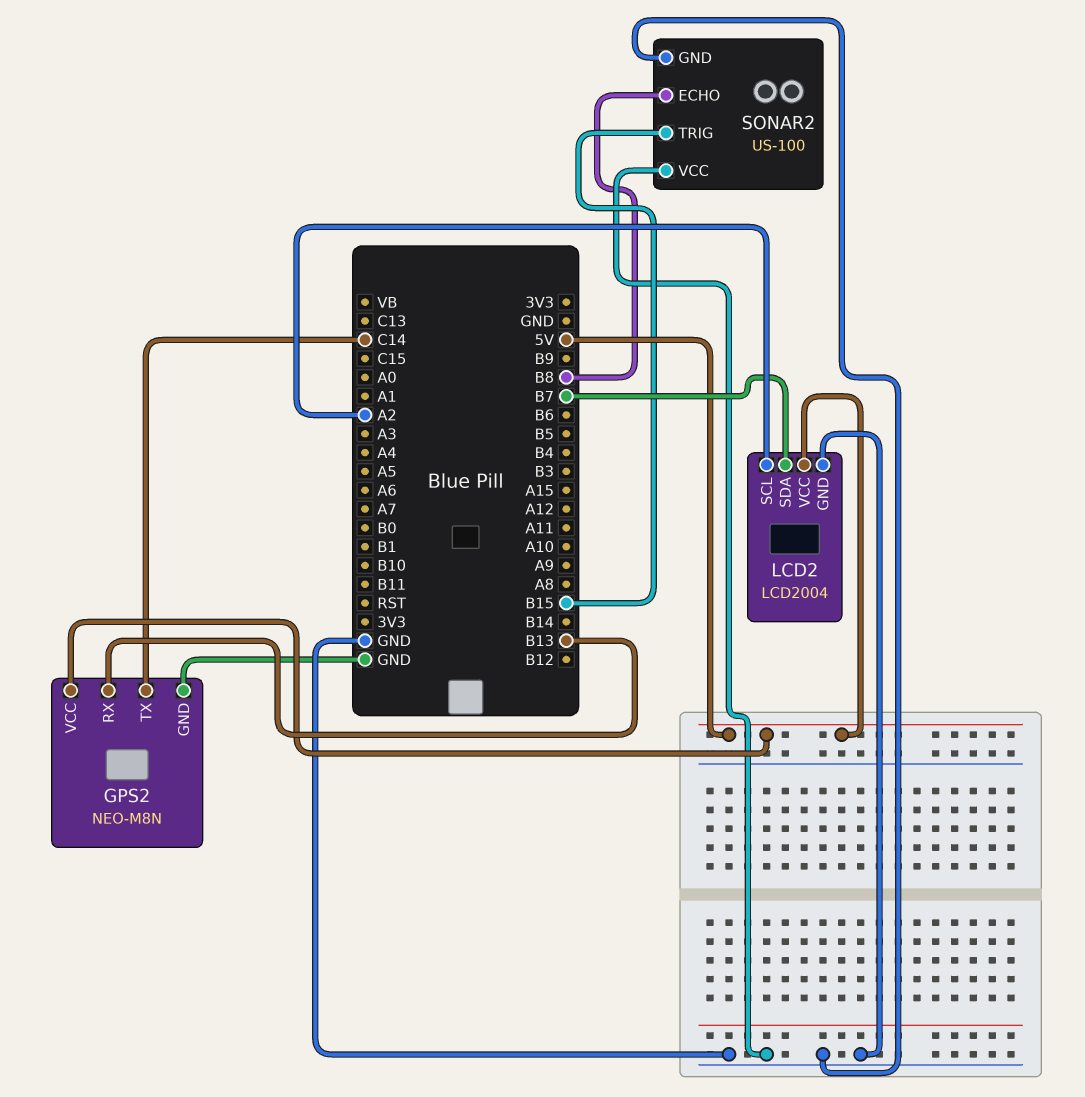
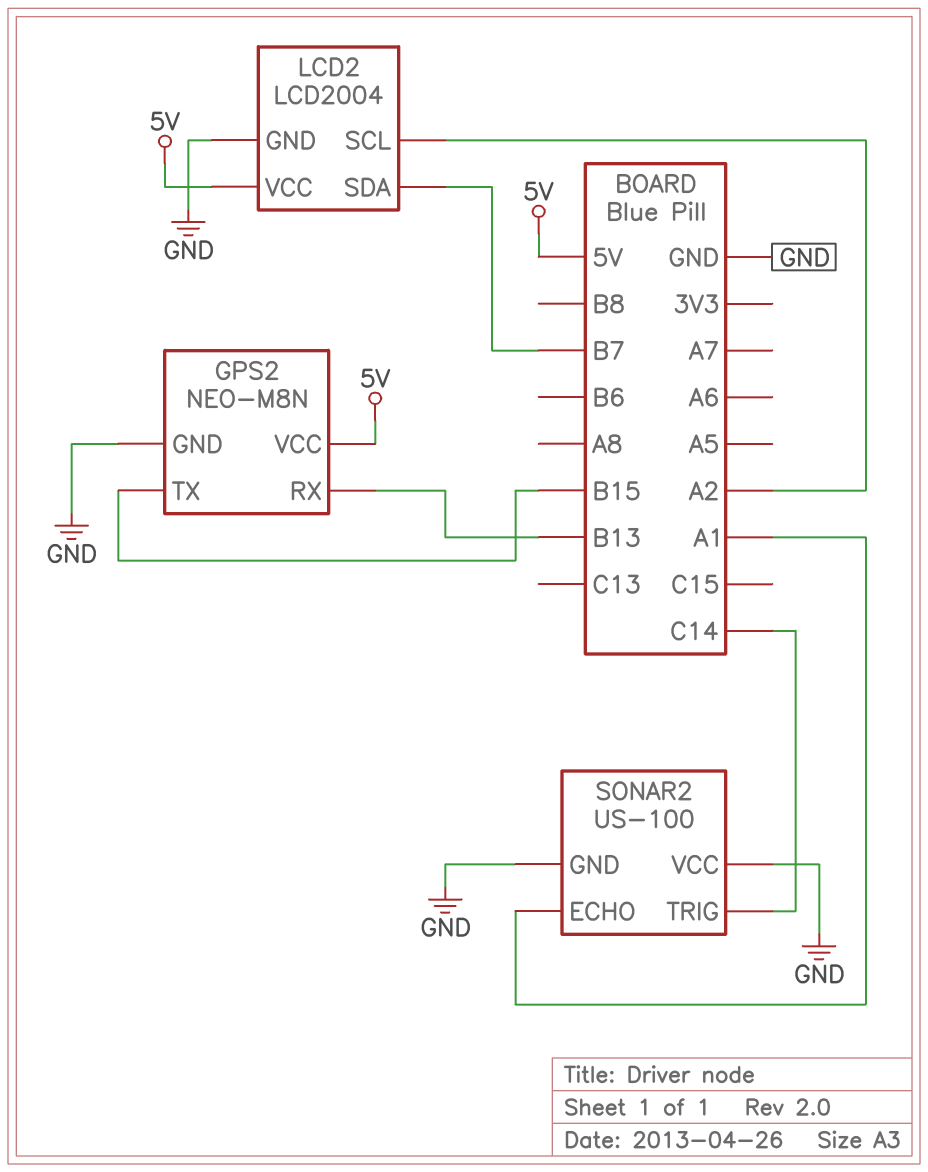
GPS2 pin TX: C14 -> B15
SONAR2 pin ECHO: B8 -> A1
SONAR2 pin TRIG: B15 -> C14

